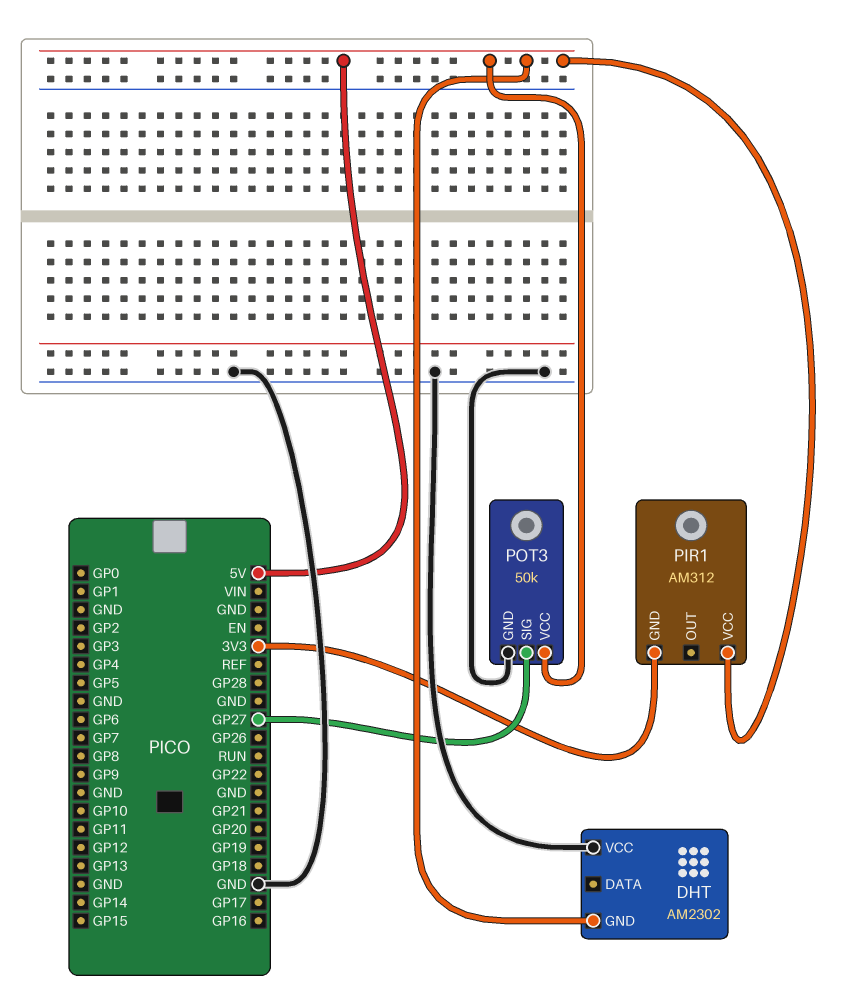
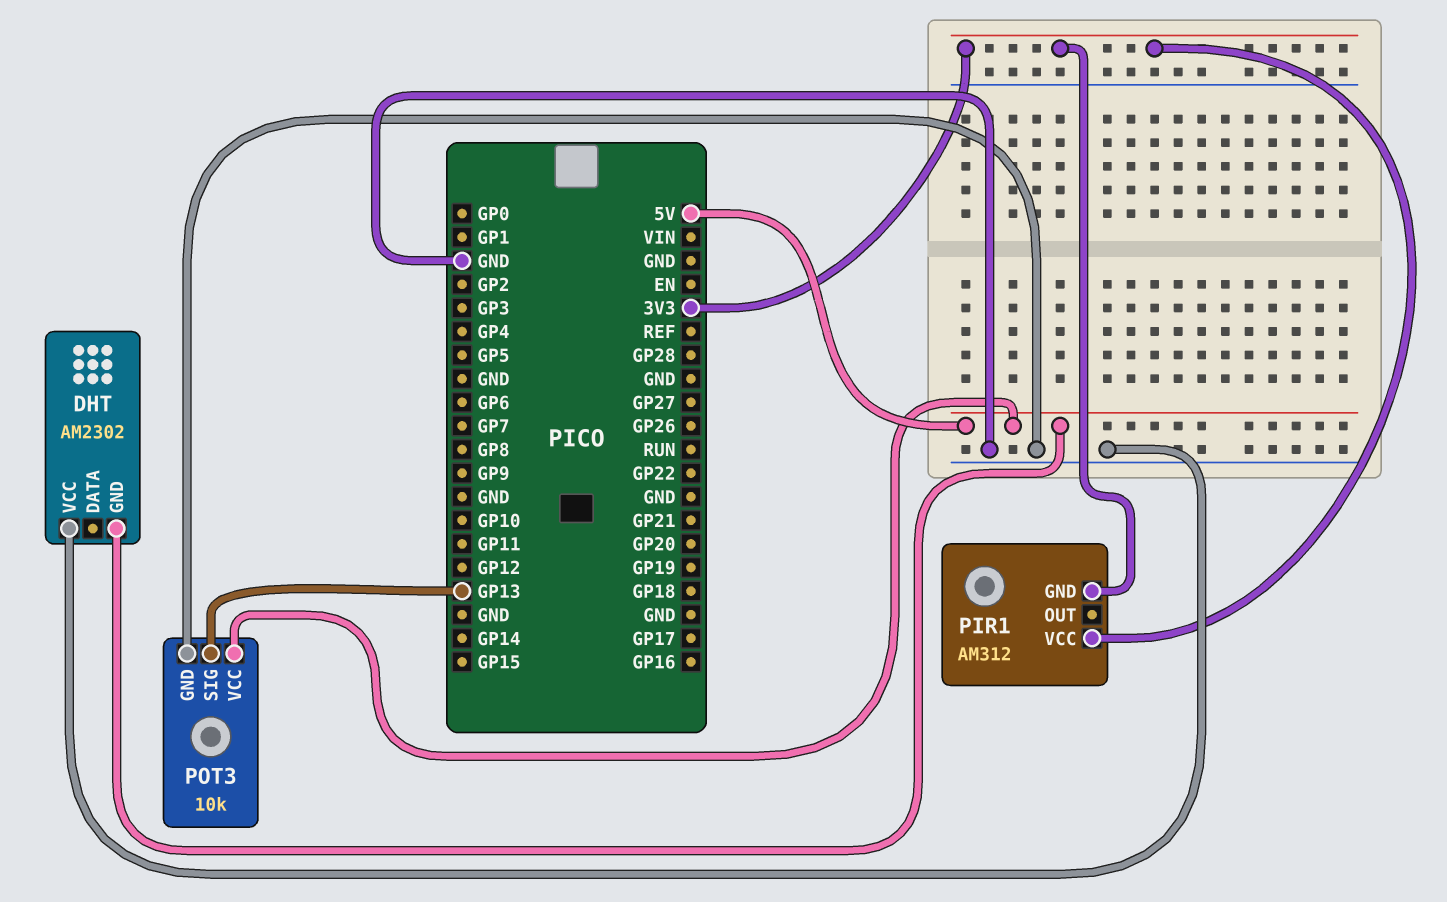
PIR1 pin VCC: 5V -> 3V3
POT3: 50k -> 10k
POT3 pin SIG: GP27 -> GP13

